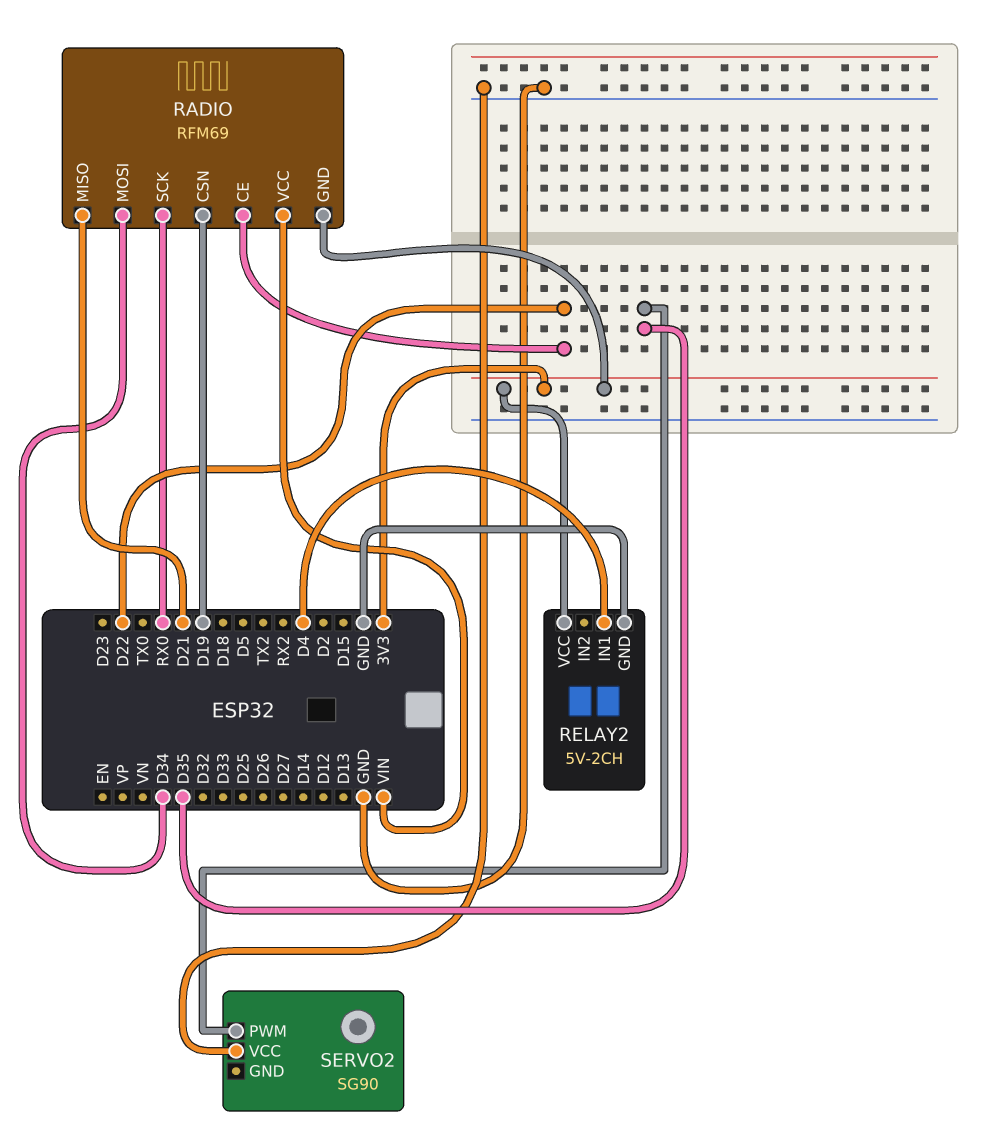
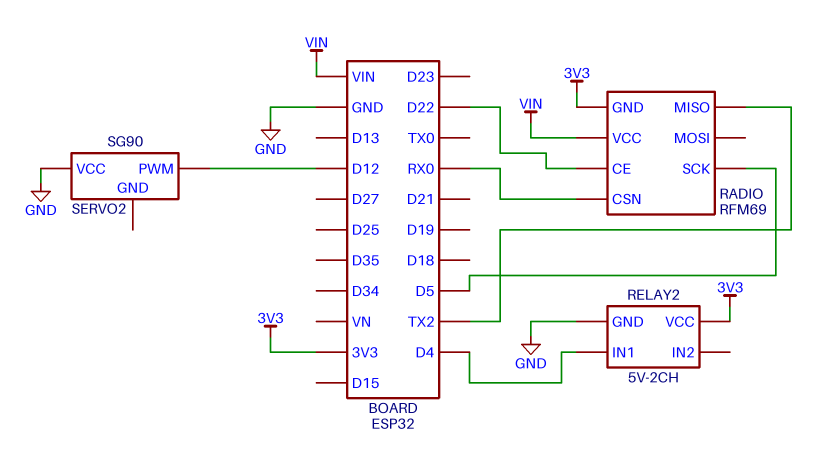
RADIO pin CSN: D19 -> RX0
RADIO pin MISO: D21 -> TX2
RADIO pin MOSI: D34 -> none
RADIO pin SCK: RX0 -> D5
SERVO2 pin PWM: D35 -> D12

